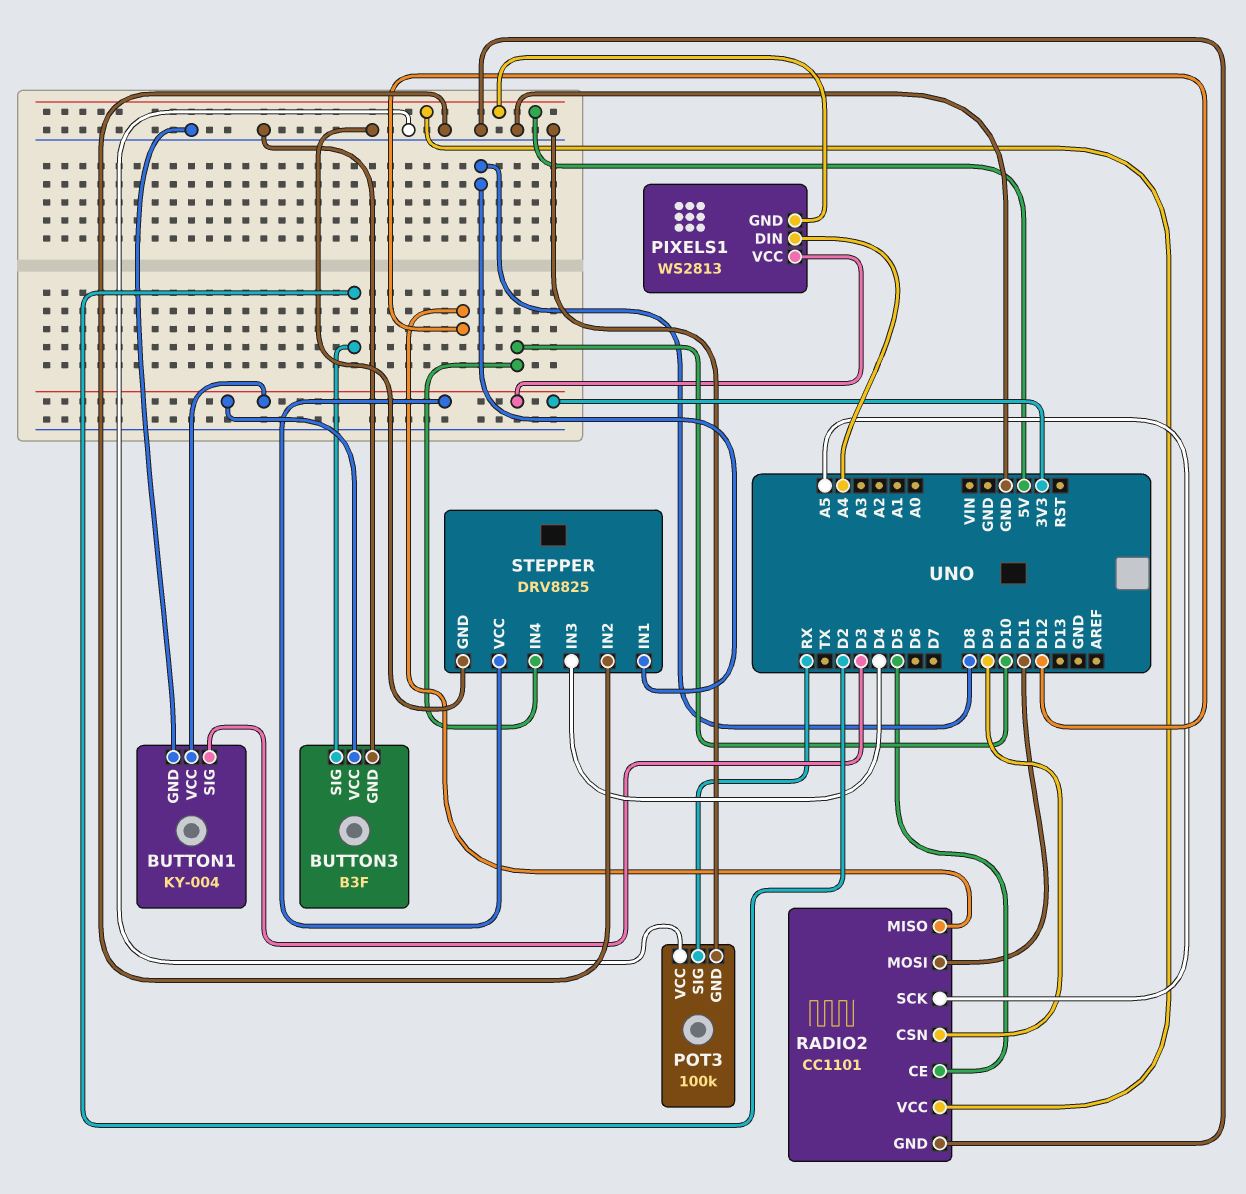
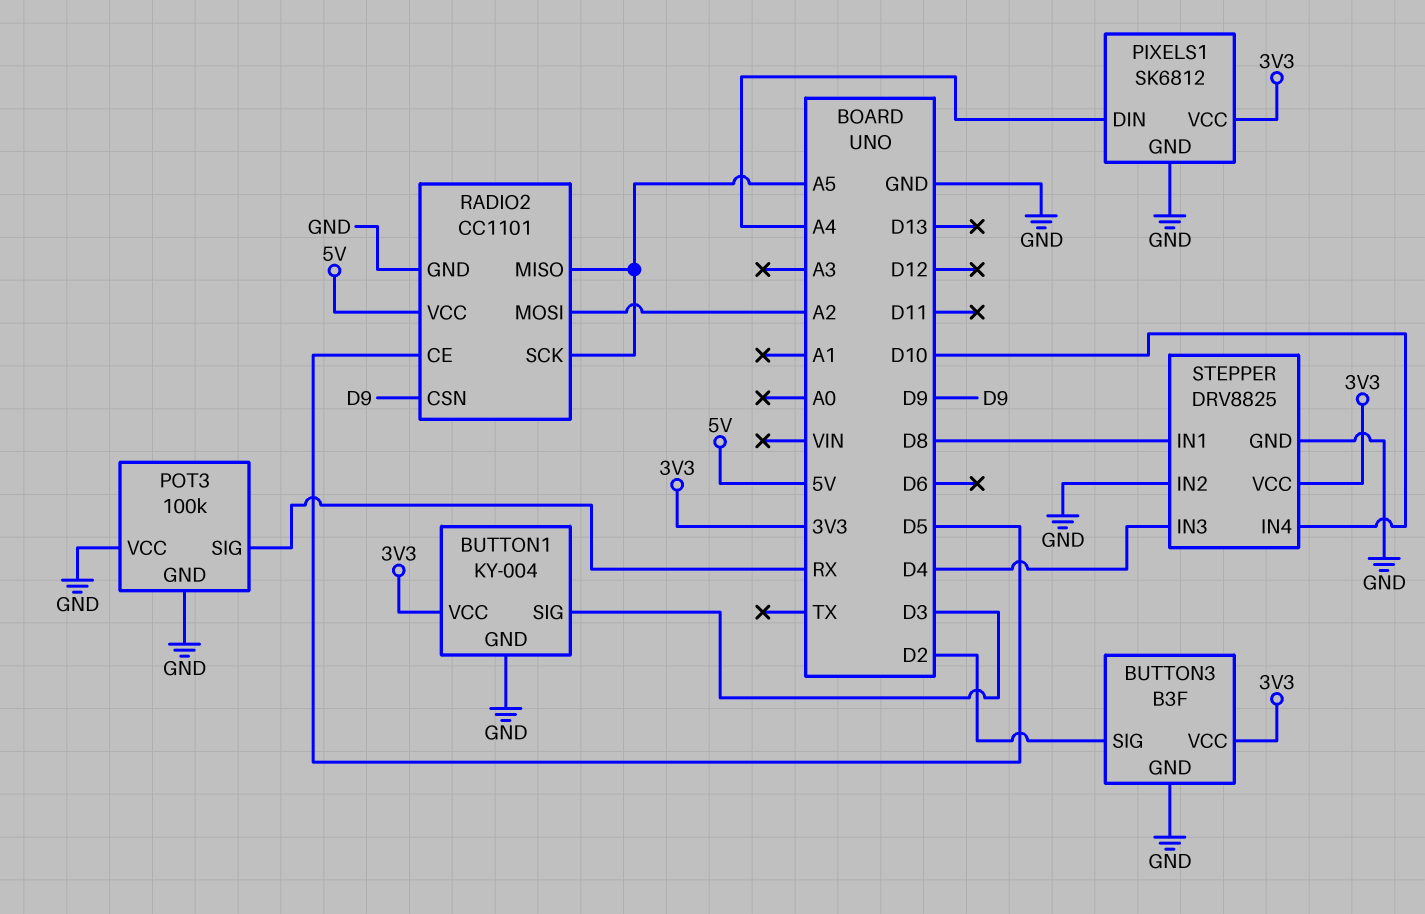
PIXELS1: WS2813 -> SK6812
PIXELS1 pin GND: 5V -> GND
RADIO2 pin MISO: D12 -> A5
RADIO2 pin MOSI: D11 -> A2

